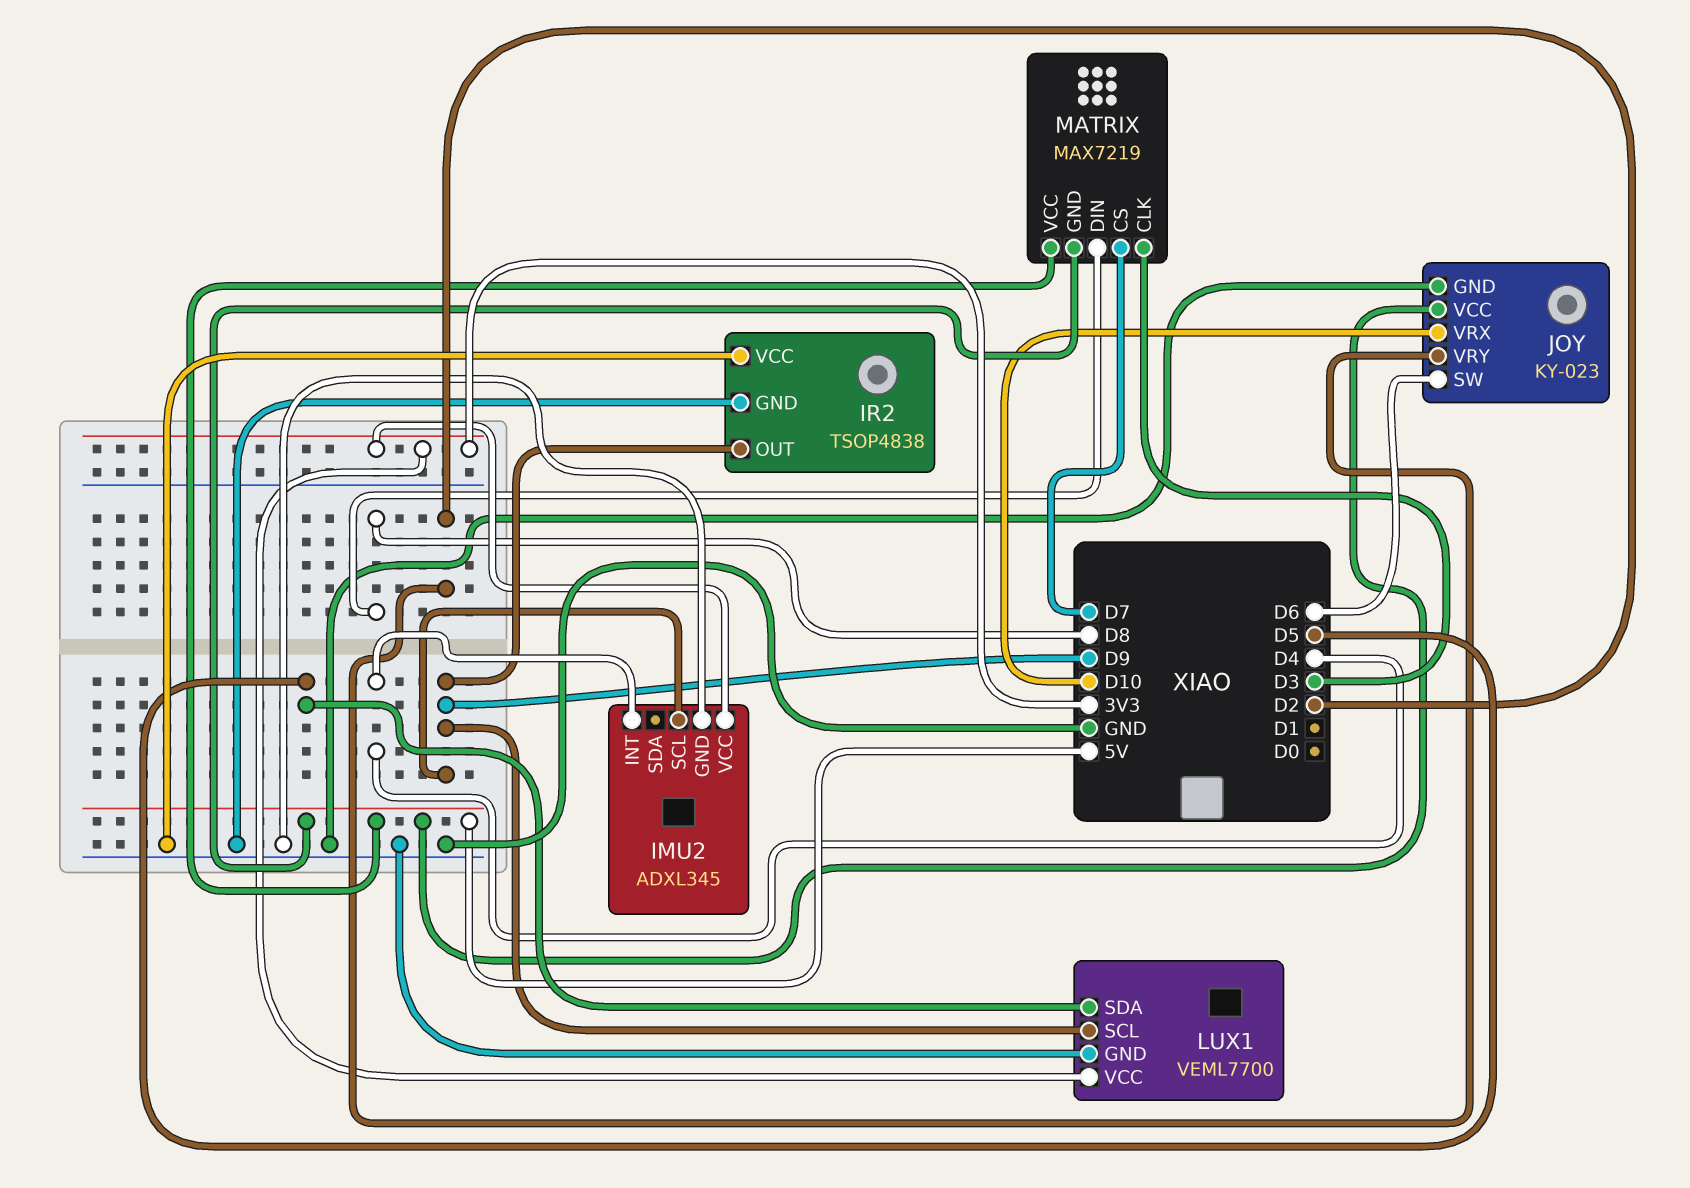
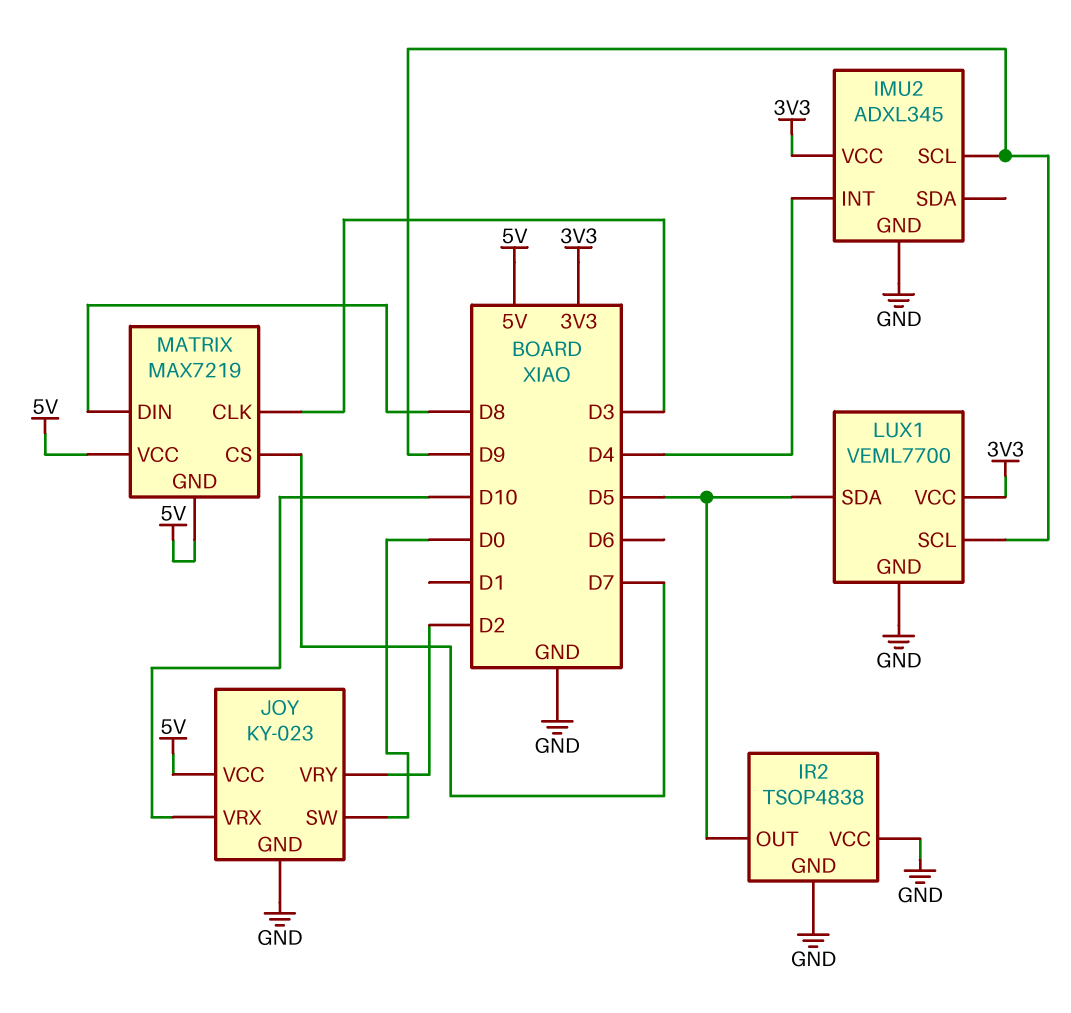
IR2 pin OUT: D9 -> D5
JOY pin SW: D6 -> D0

